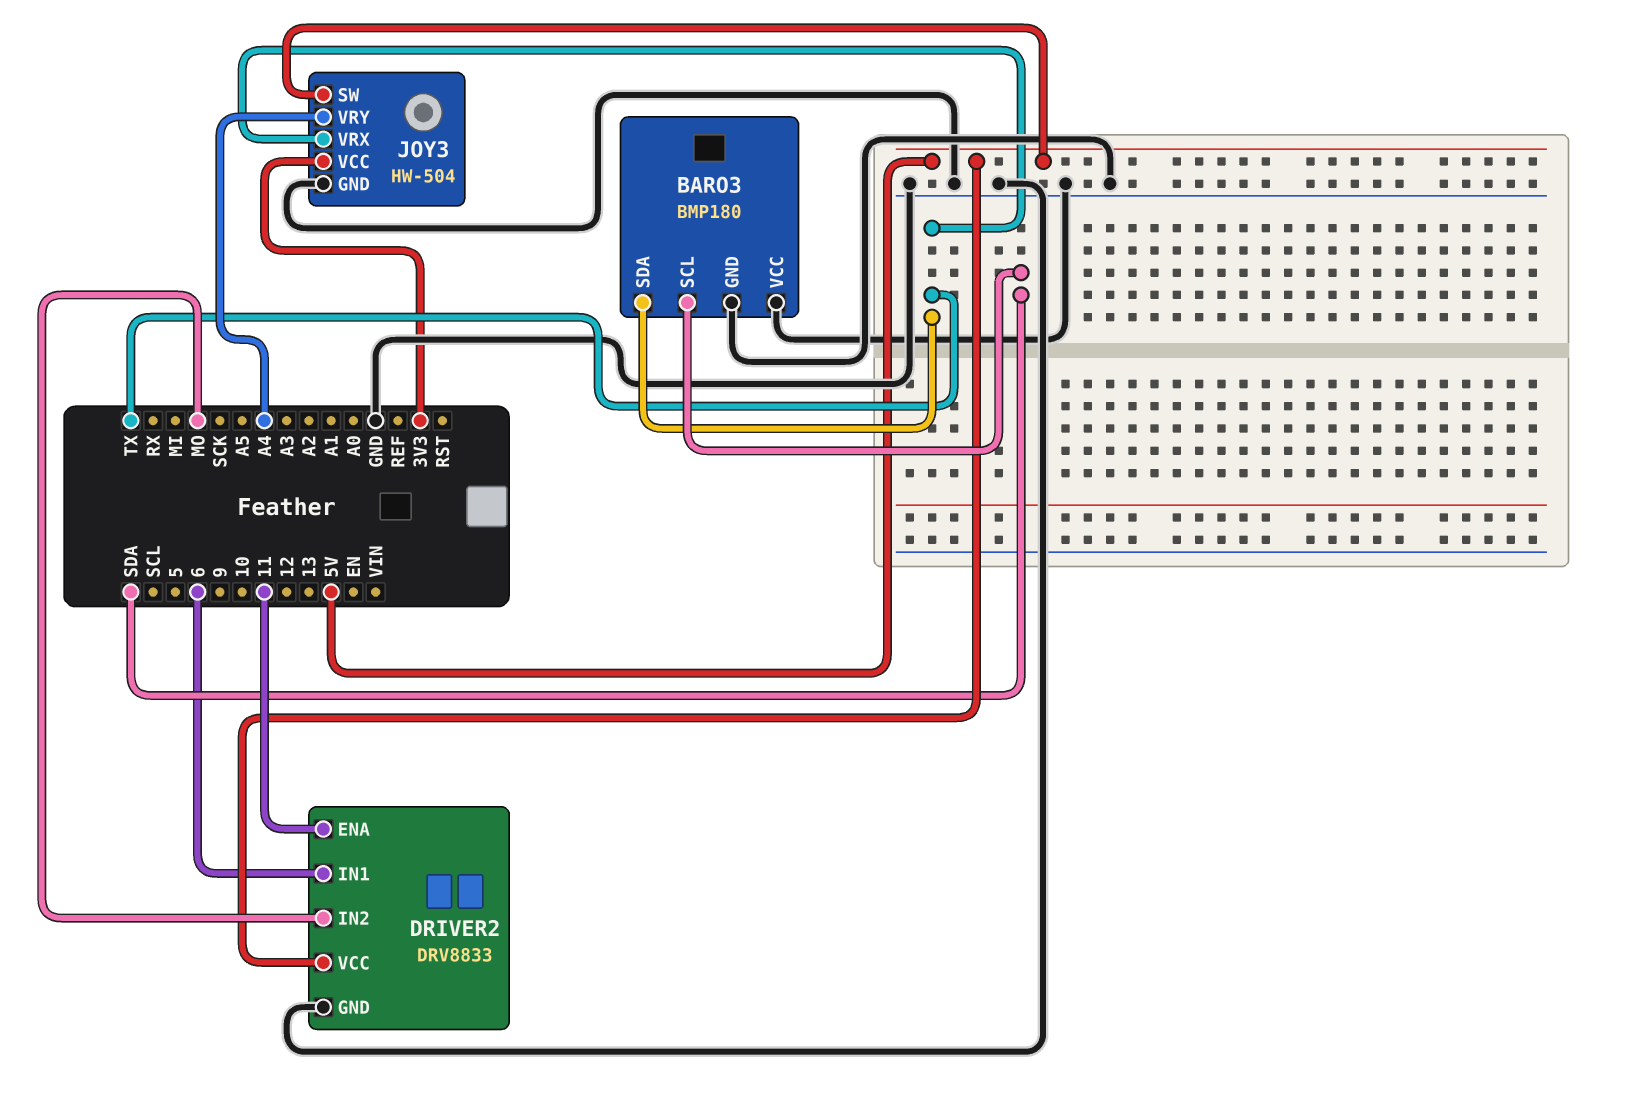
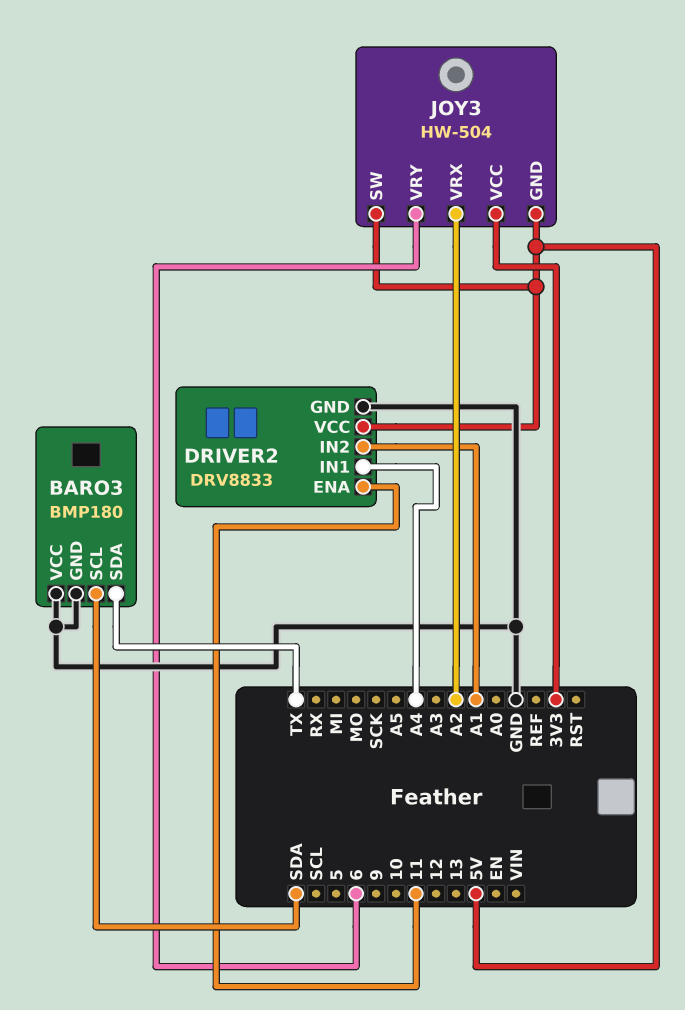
DRIVER2 pin IN1: 6 -> A4
DRIVER2 pin IN2: MO -> A1
JOY3 pin GND: GND -> 5V
JOY3 pin VRX: TX -> A2
JOY3 pin VRY: A4 -> 6

